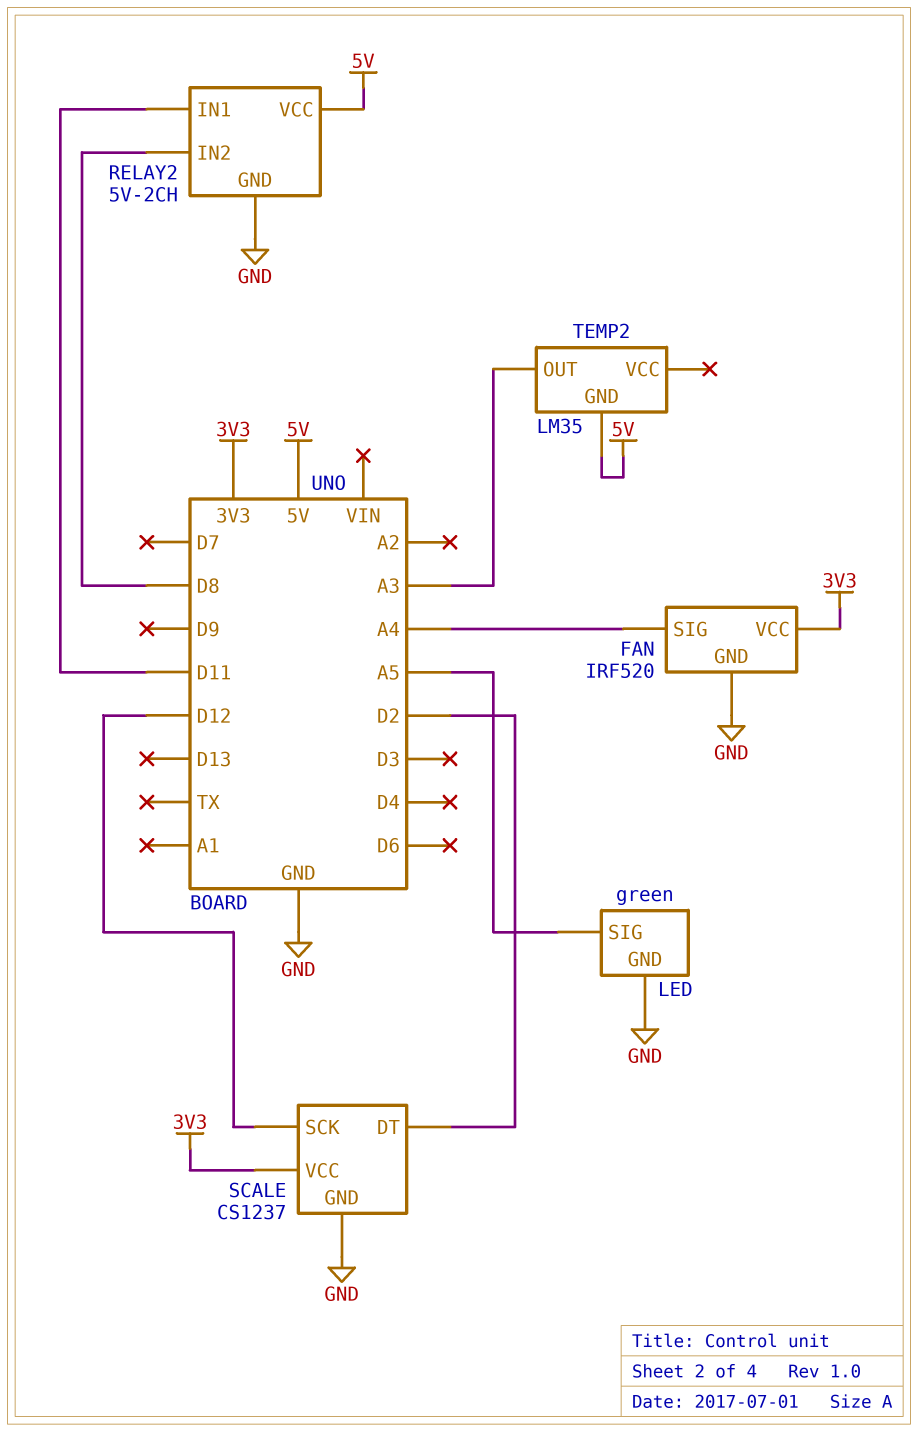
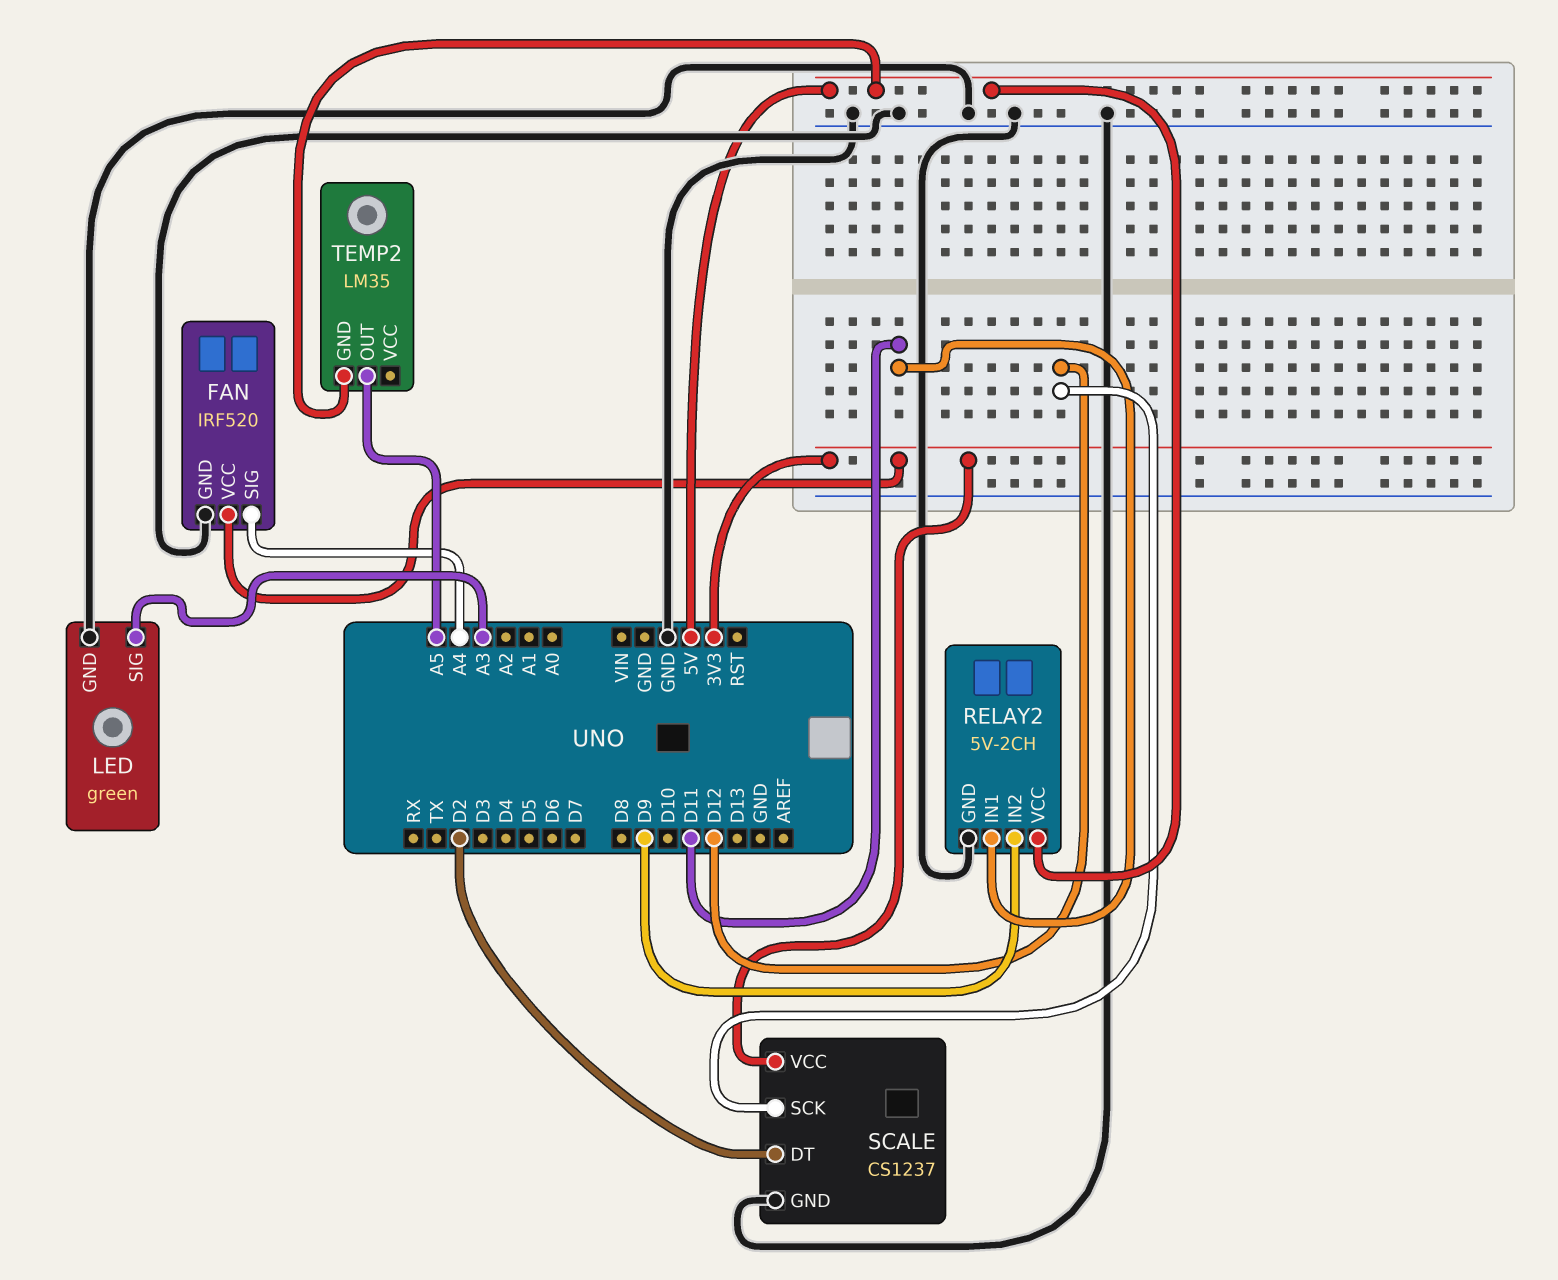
LED pin SIG: A5 -> A3
RELAY2 pin IN2: D8 -> D9
TEMP2 pin OUT: A3 -> A5

